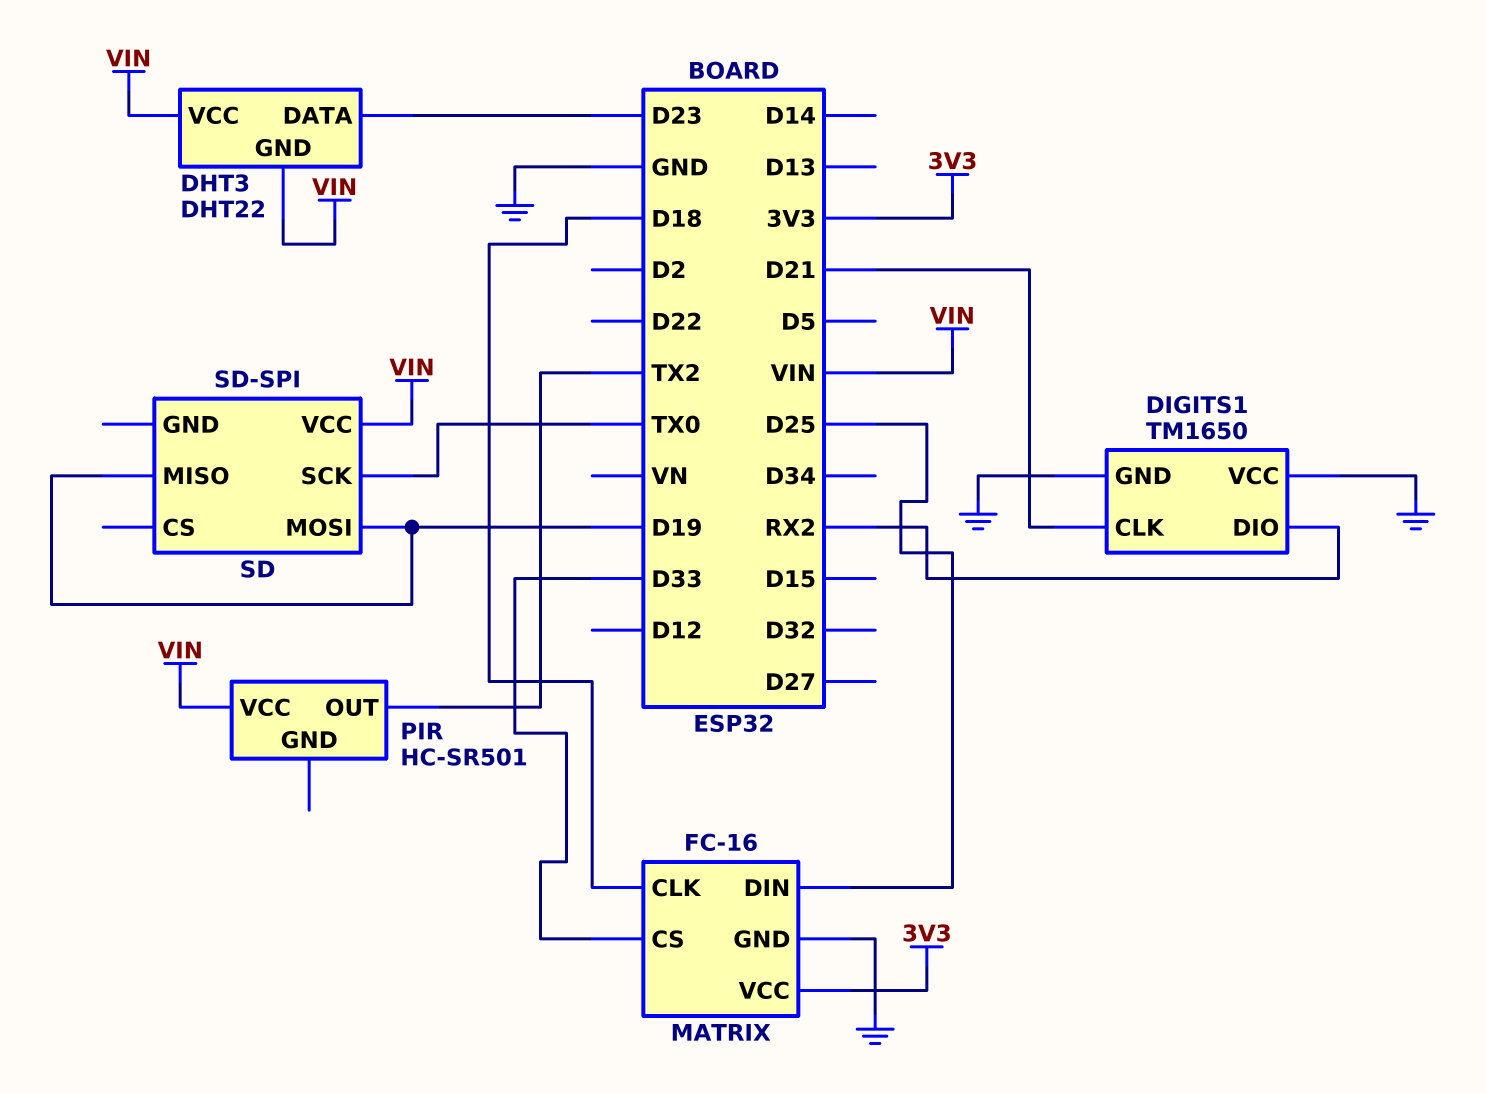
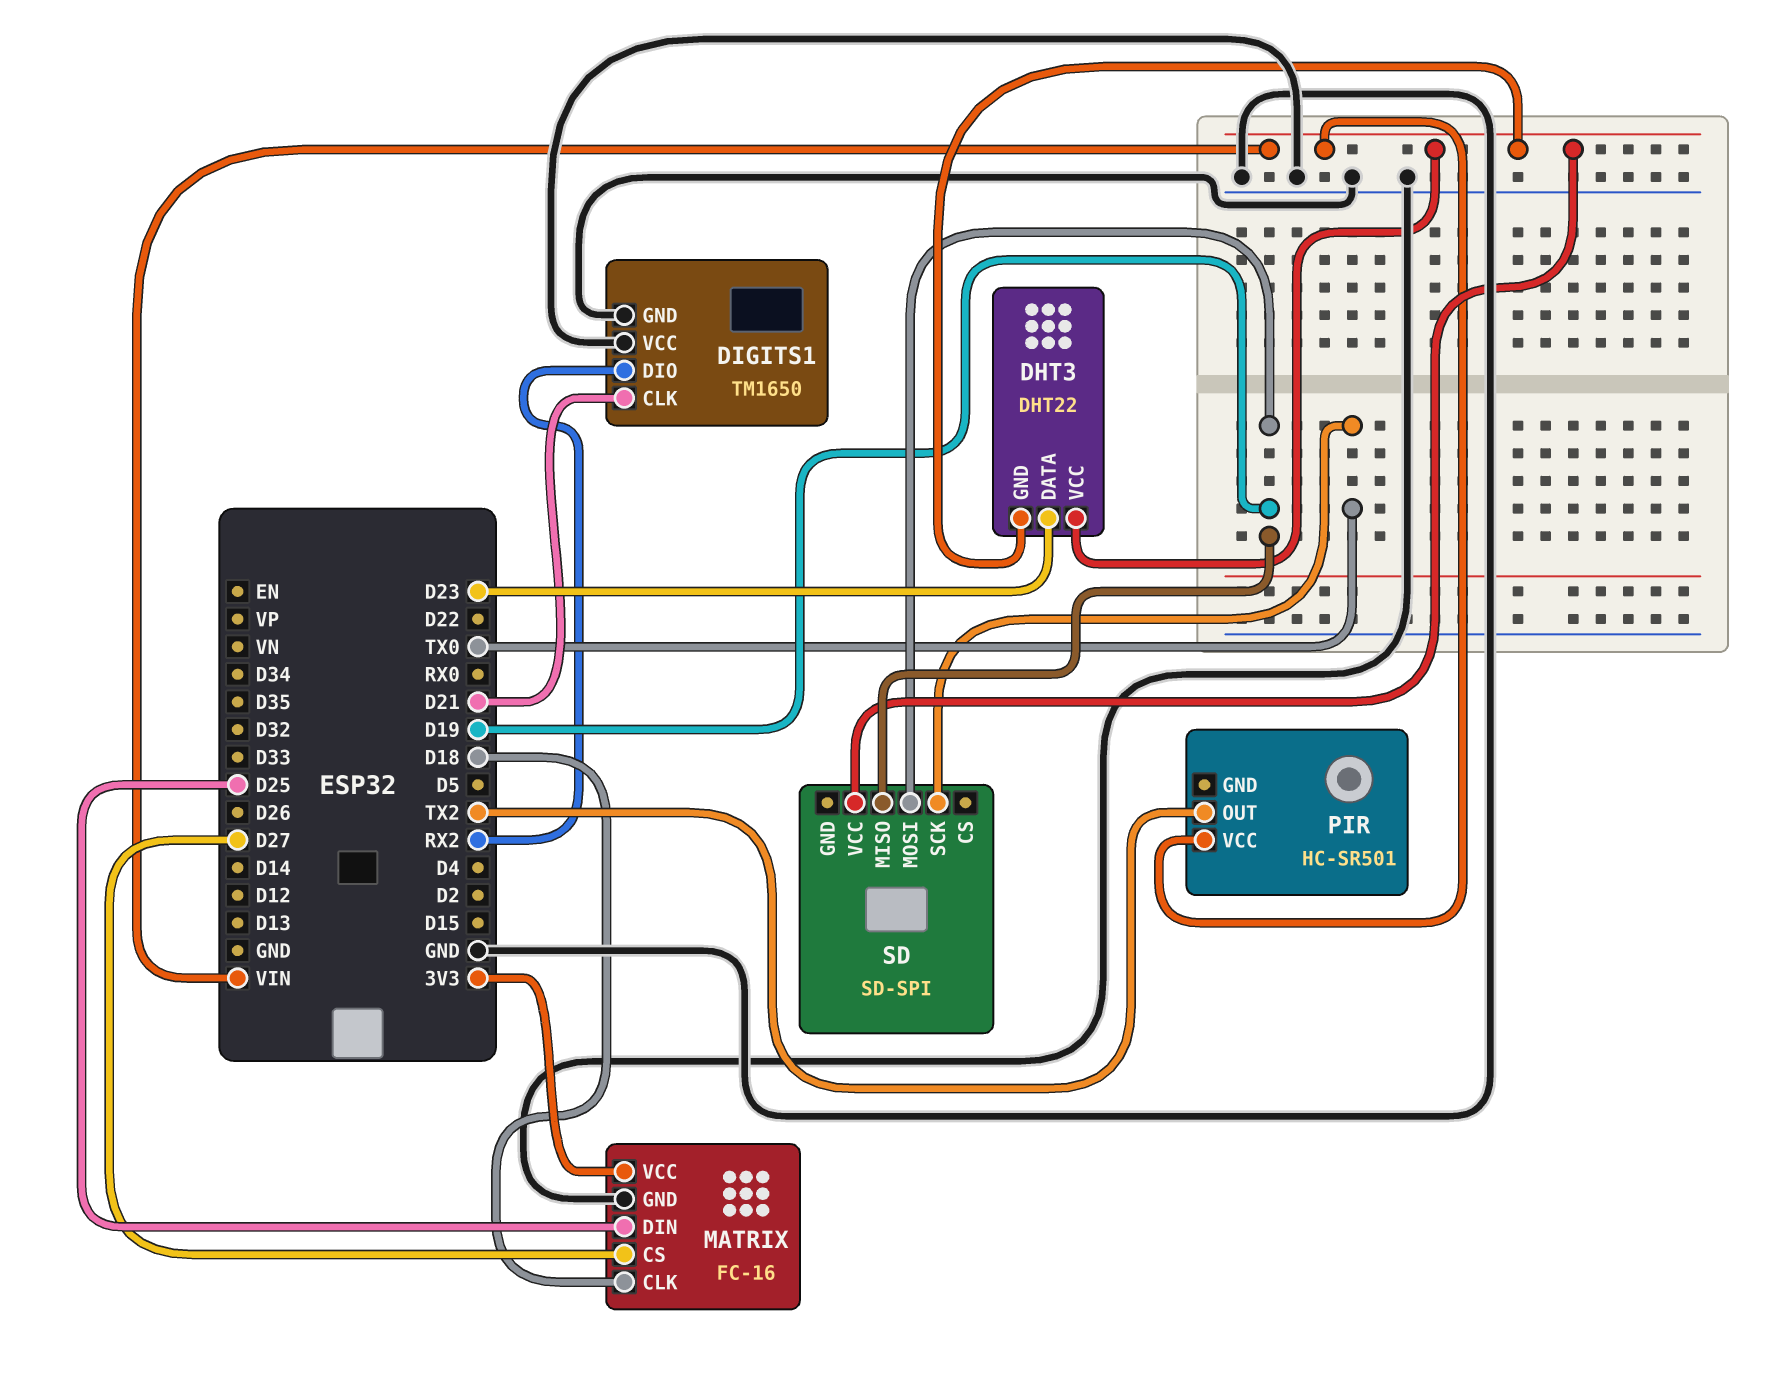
MATRIX pin CS: D33 -> D27

